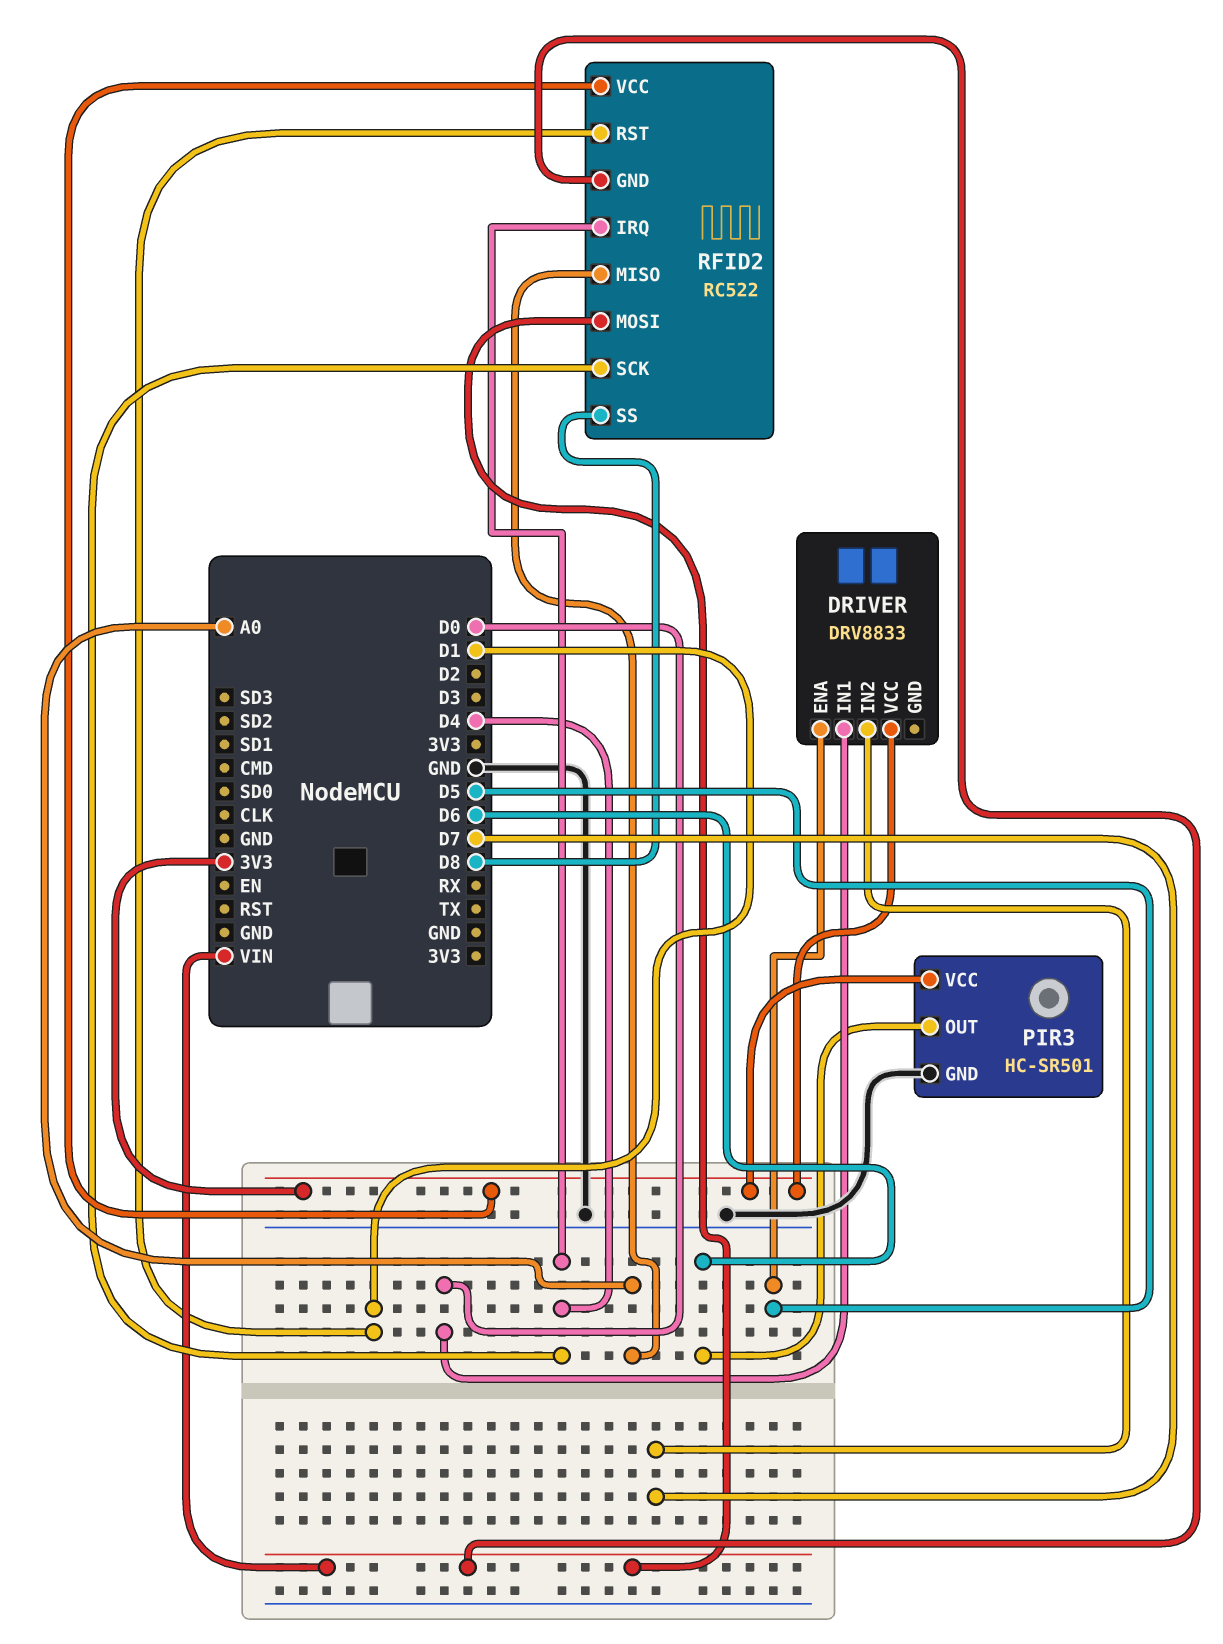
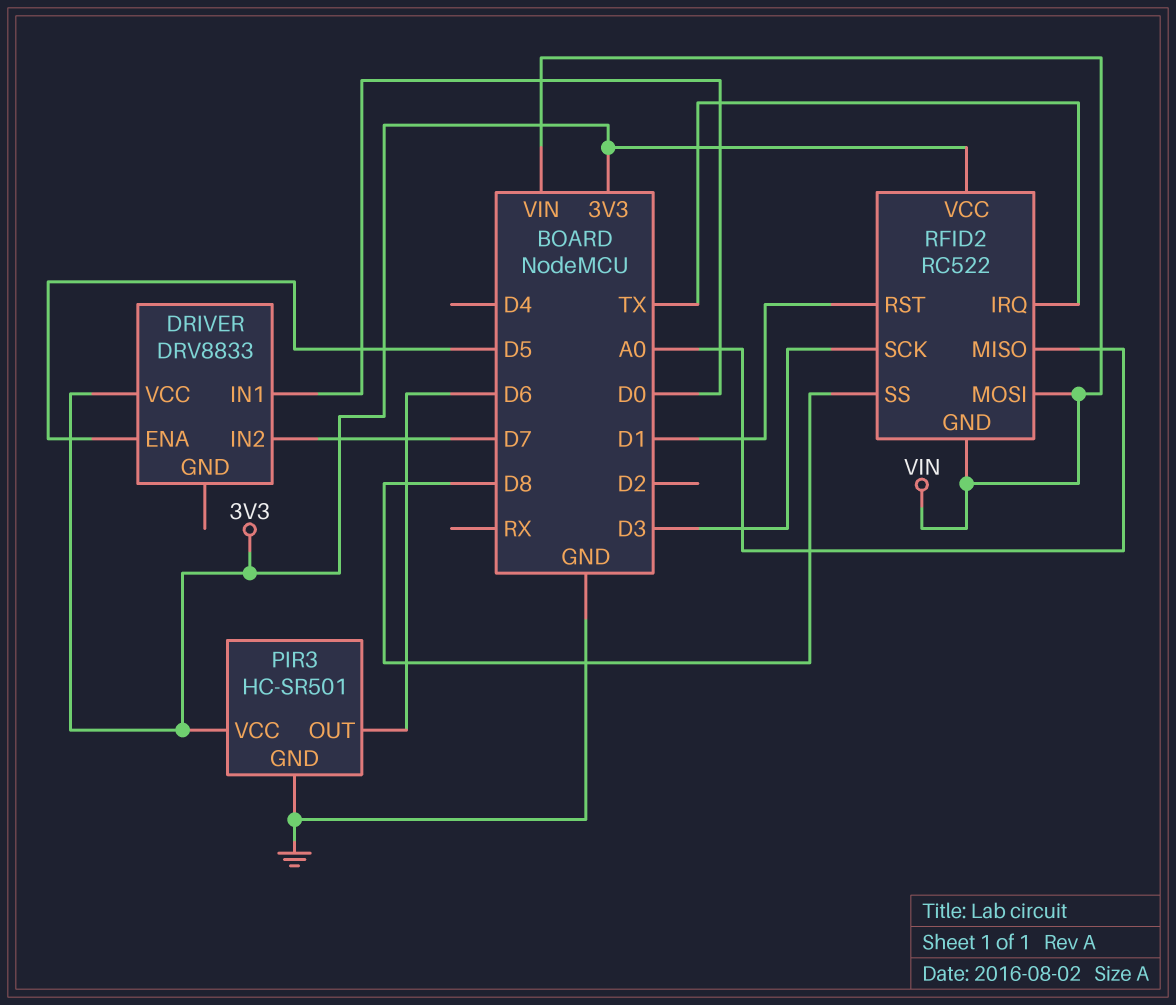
RFID2 pin IRQ: D4 -> TX
RFID2 pin SCK: D4 -> D3

